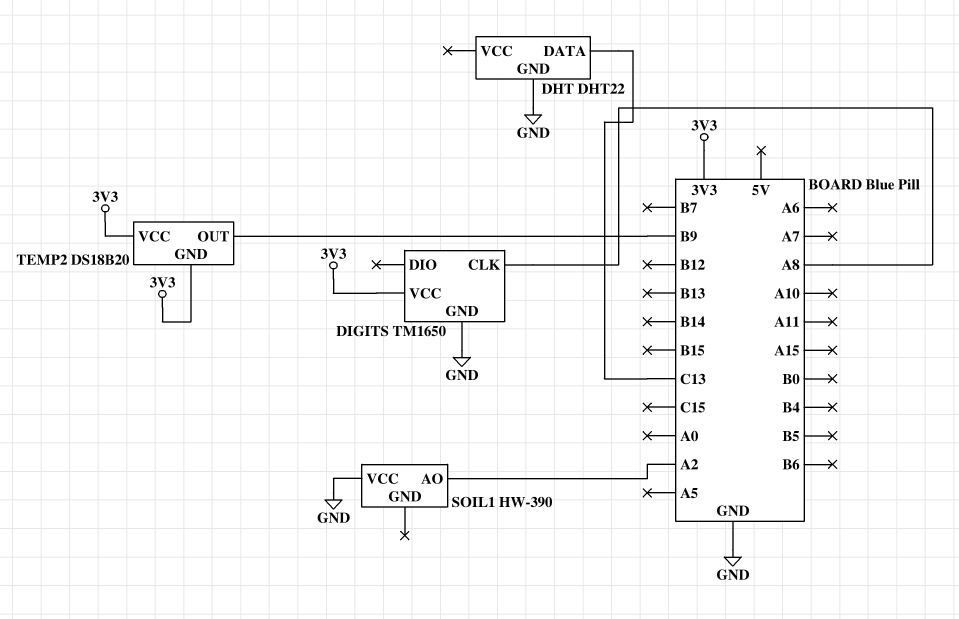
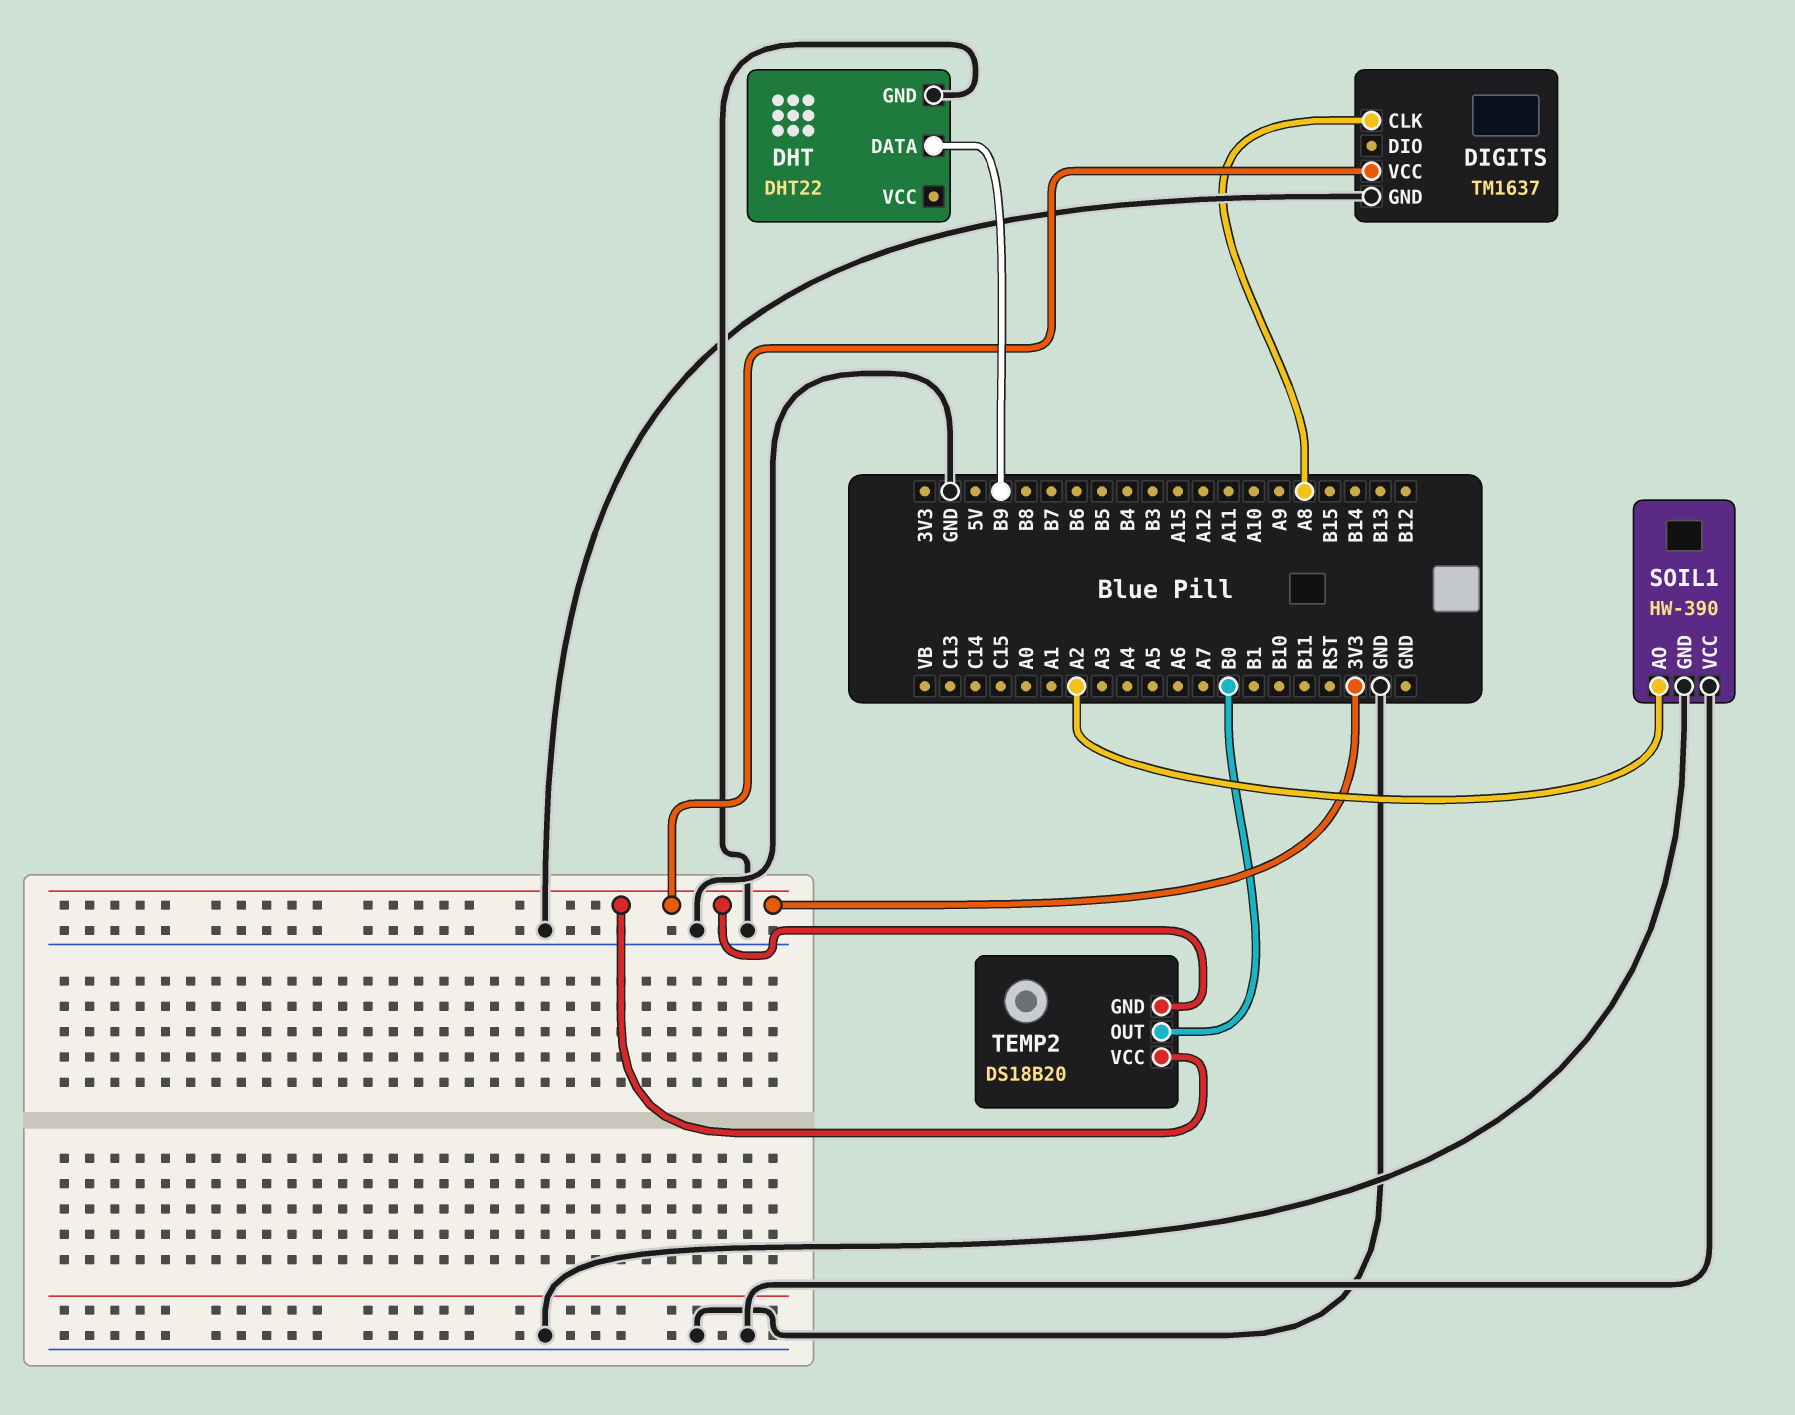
DHT pin DATA: C13 -> B9
DIGITS: TM1650 -> TM1637
SOIL1 pin GND: none -> GND
TEMP2 pin OUT: B9 -> B0

